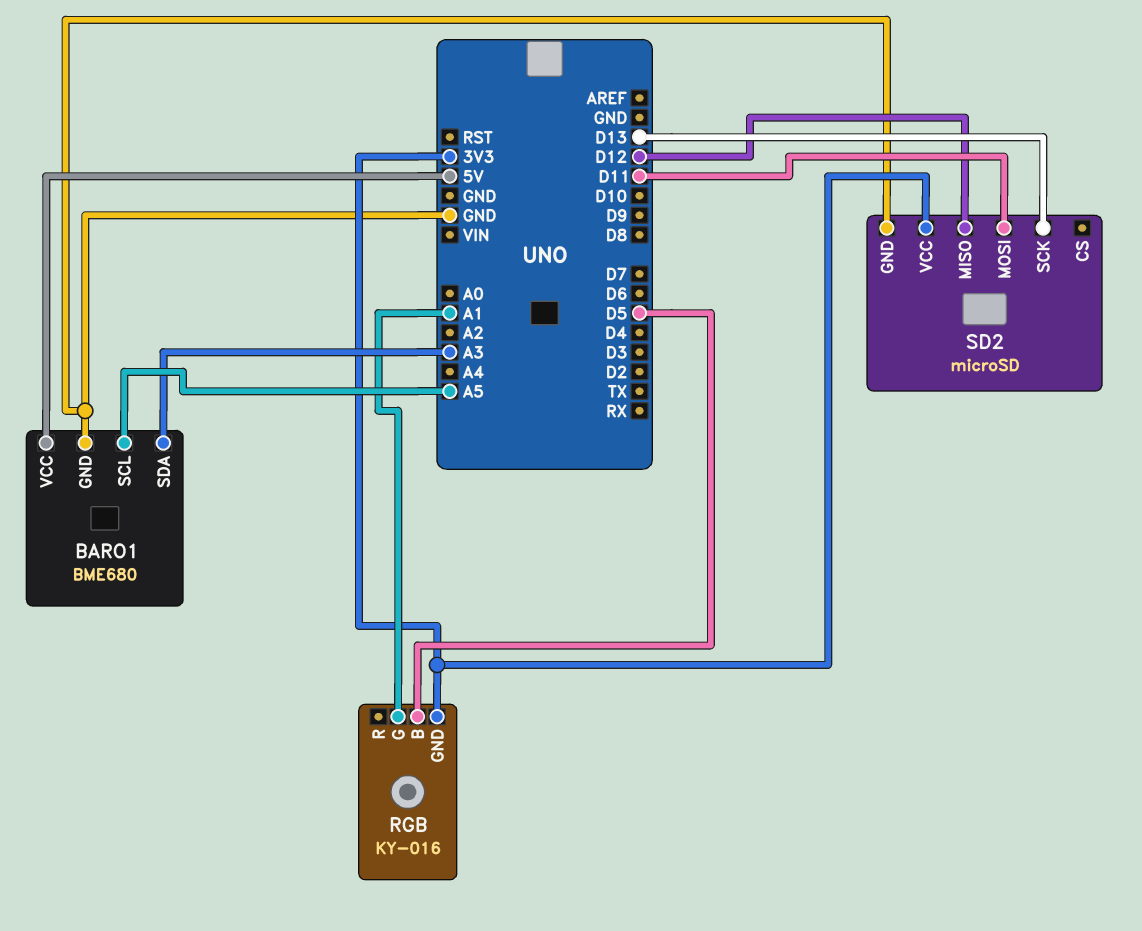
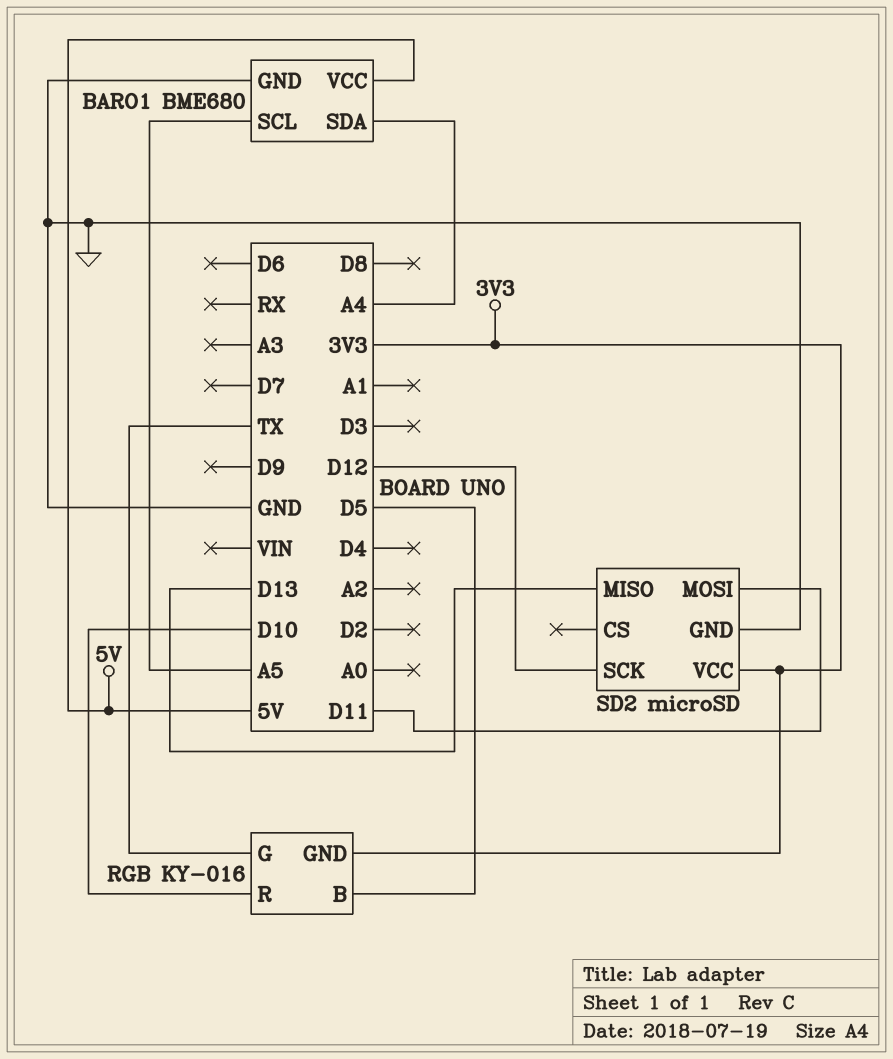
BARO1 pin SDA: A3 -> A4
RGB pin G: A1 -> TX
RGB pin R: none -> D10
SD2 pin MISO: D12 -> D13
SD2 pin SCK: D13 -> D12

